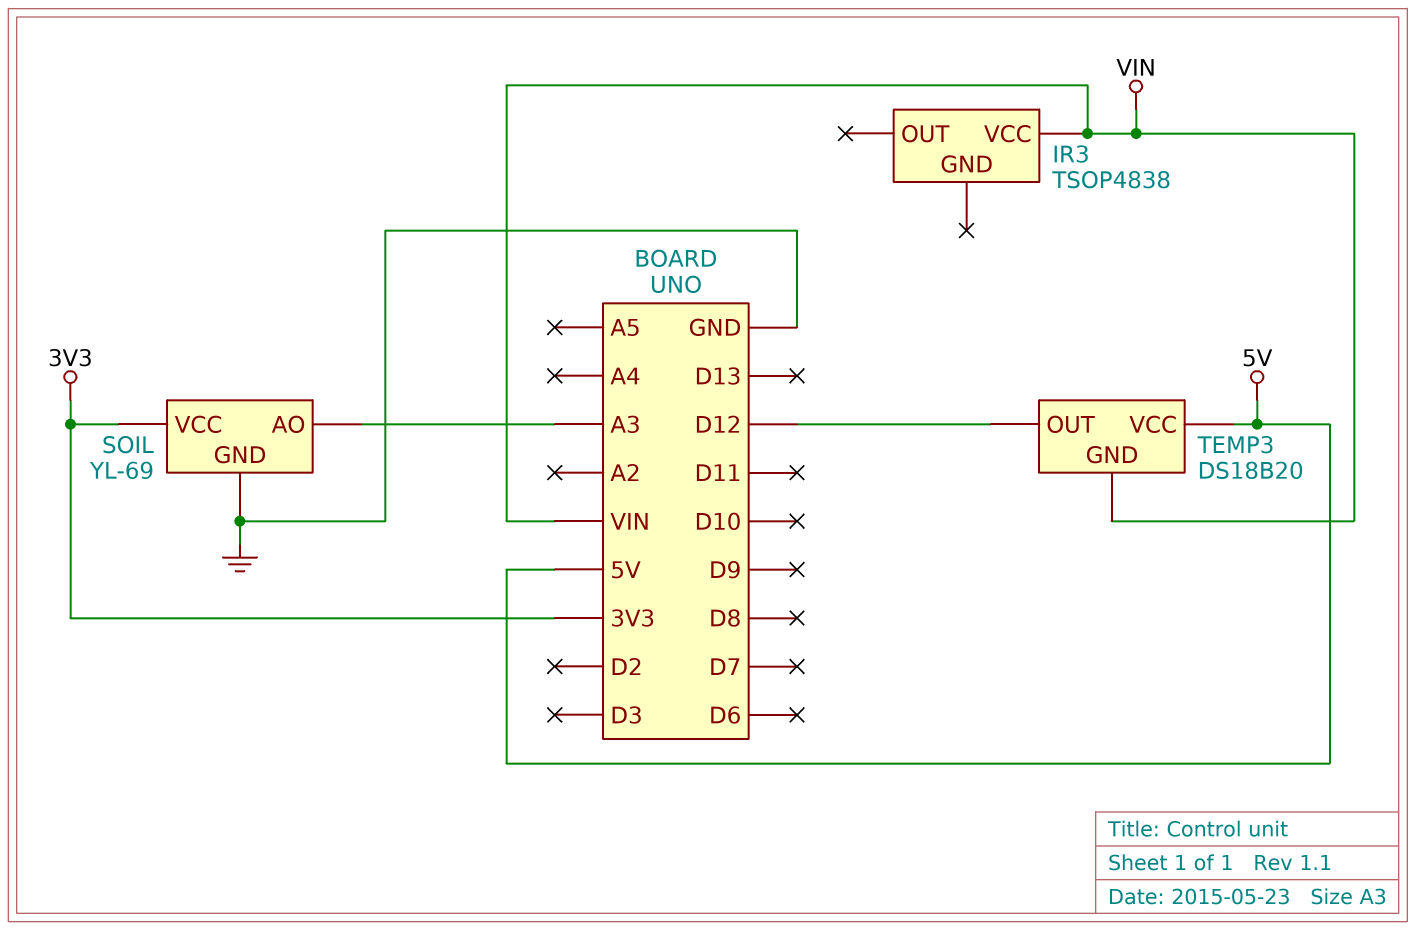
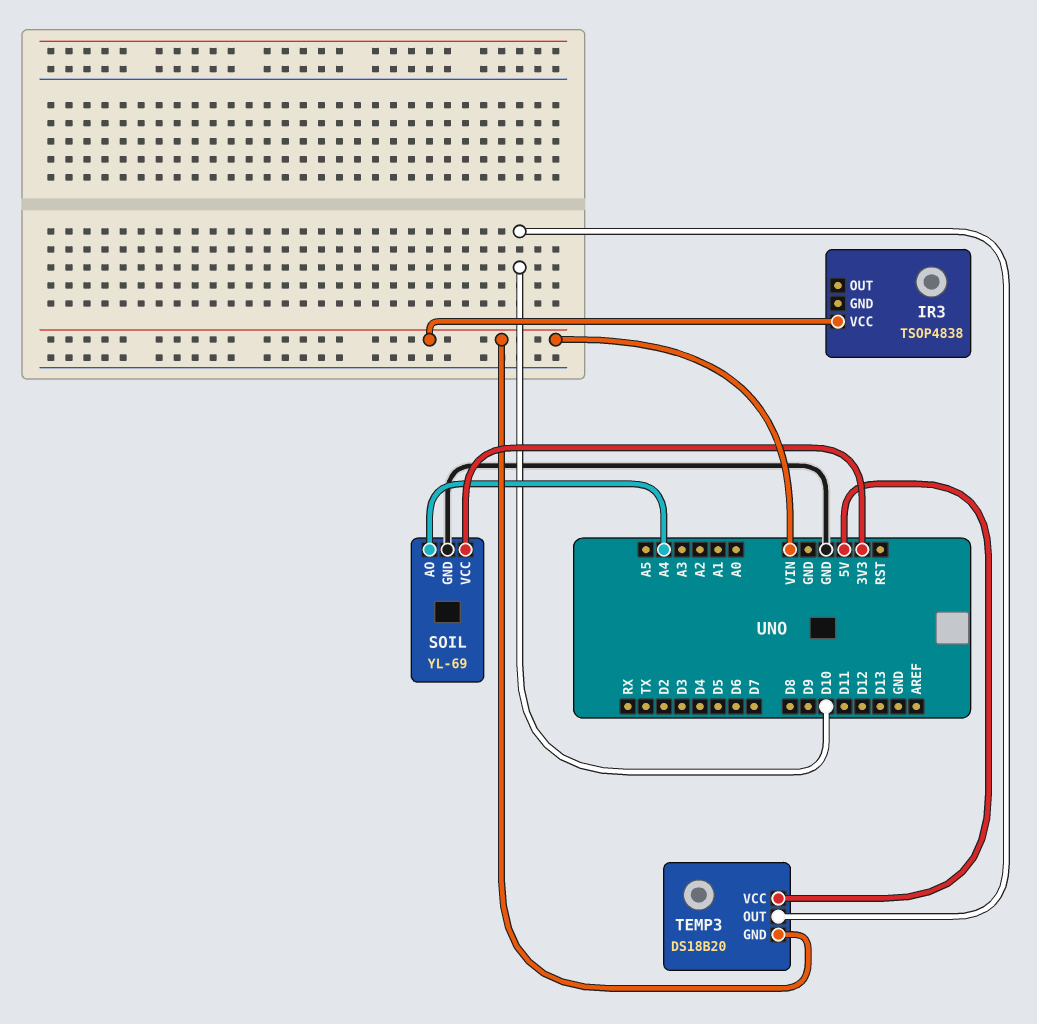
SOIL pin AO: A3 -> A4
TEMP3 pin OUT: D12 -> D10

